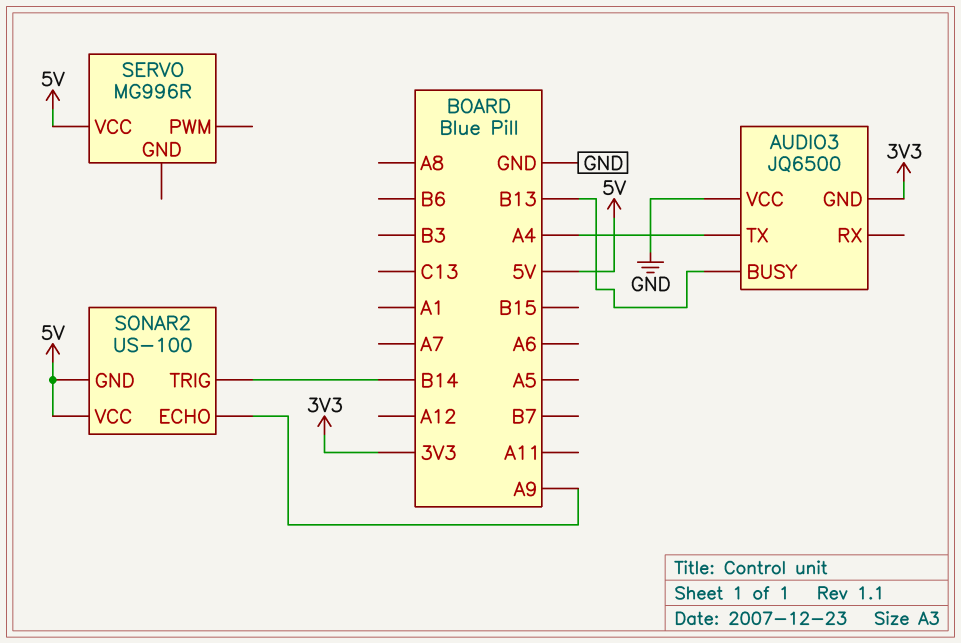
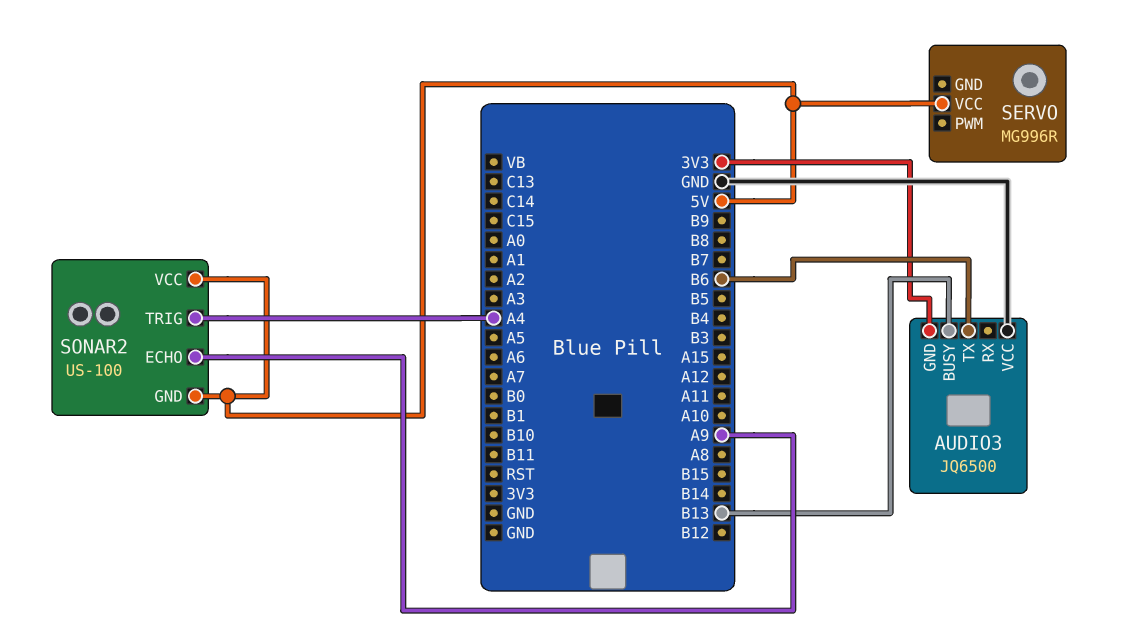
AUDIO3 pin TX: A4 -> B6
SONAR2 pin TRIG: B14 -> A4

